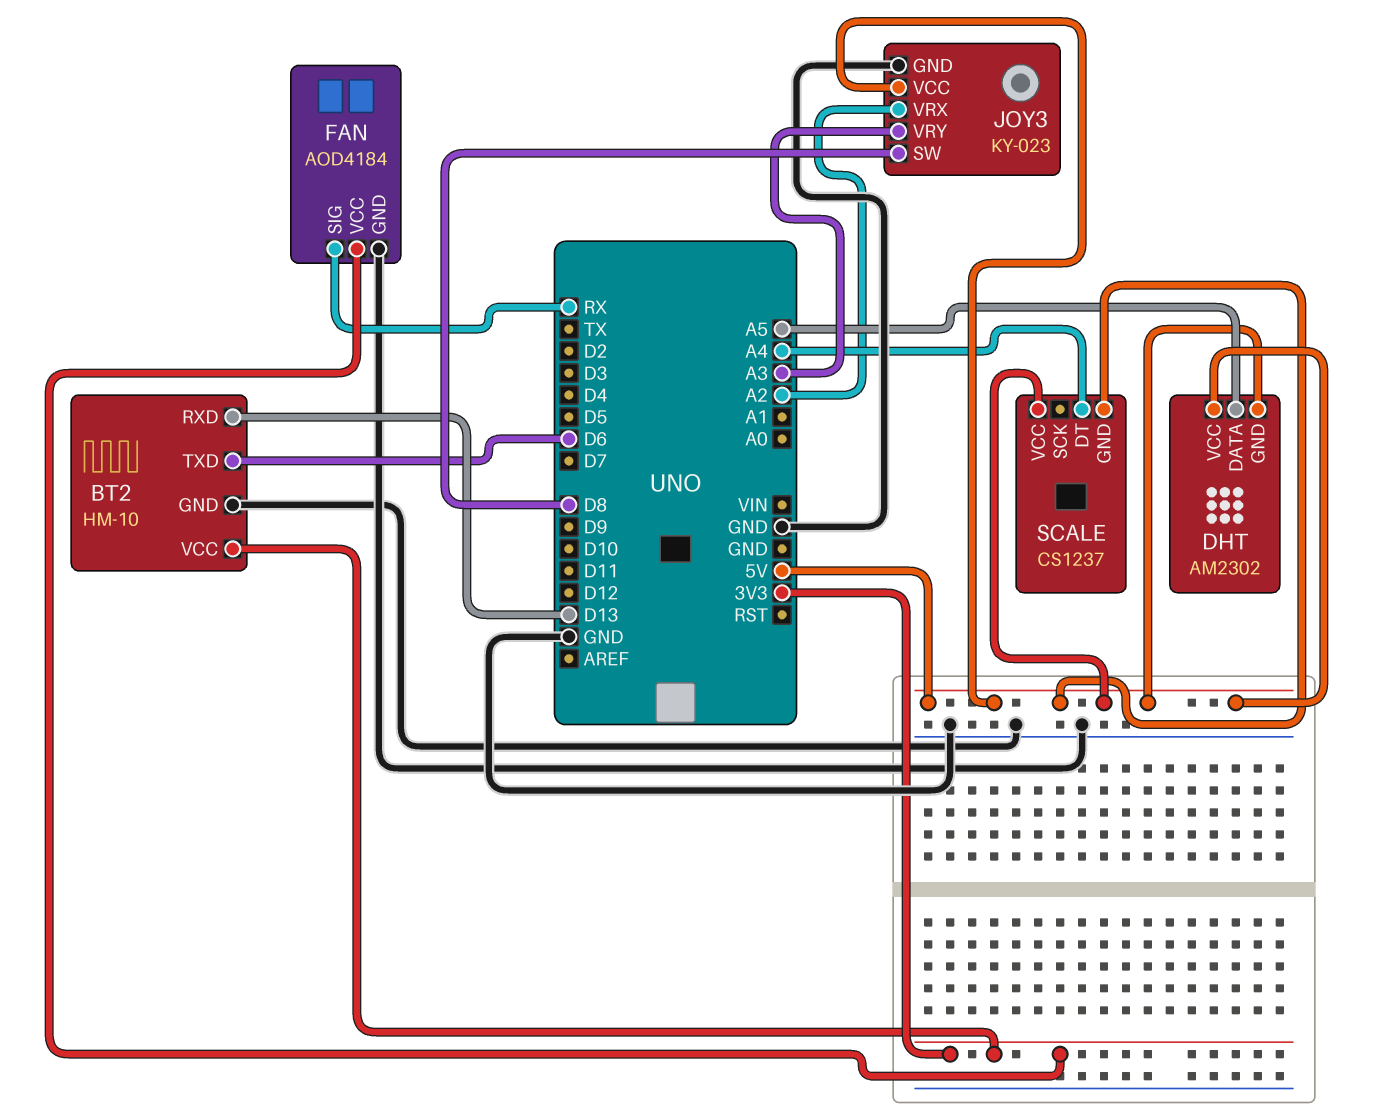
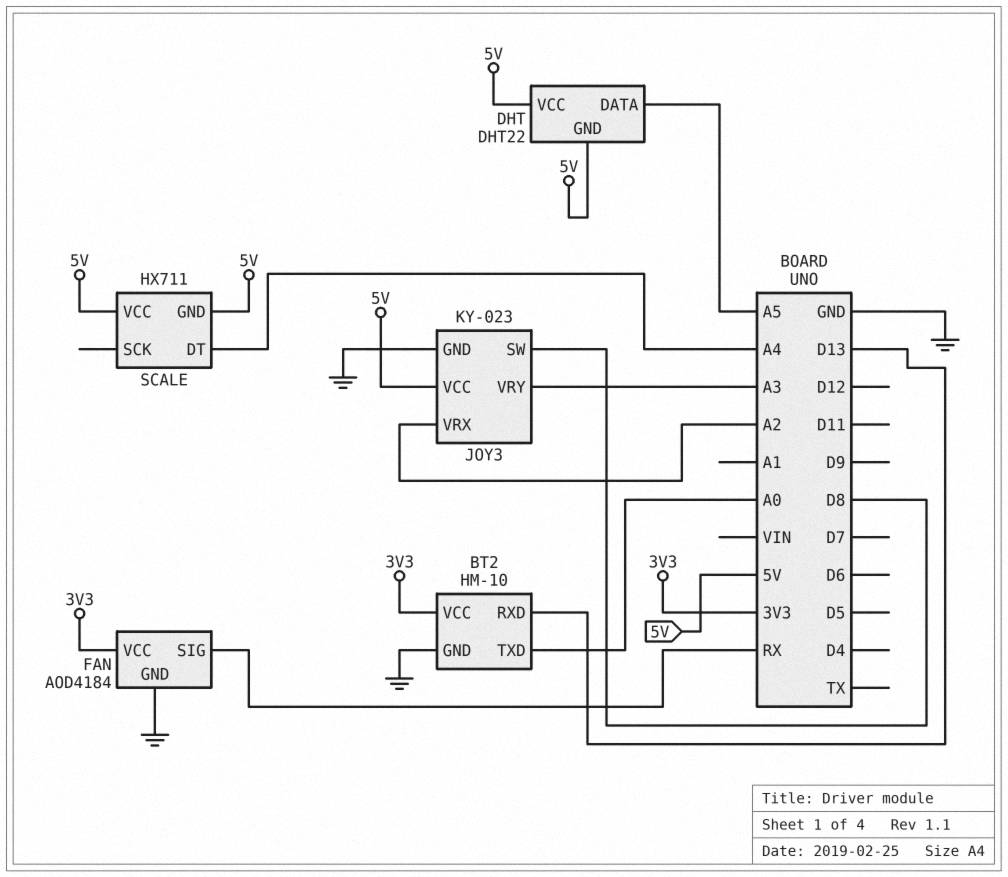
BT2 pin TXD: D6 -> A0
DHT: AM2302 -> DHT22
SCALE: CS1237 -> HX711

